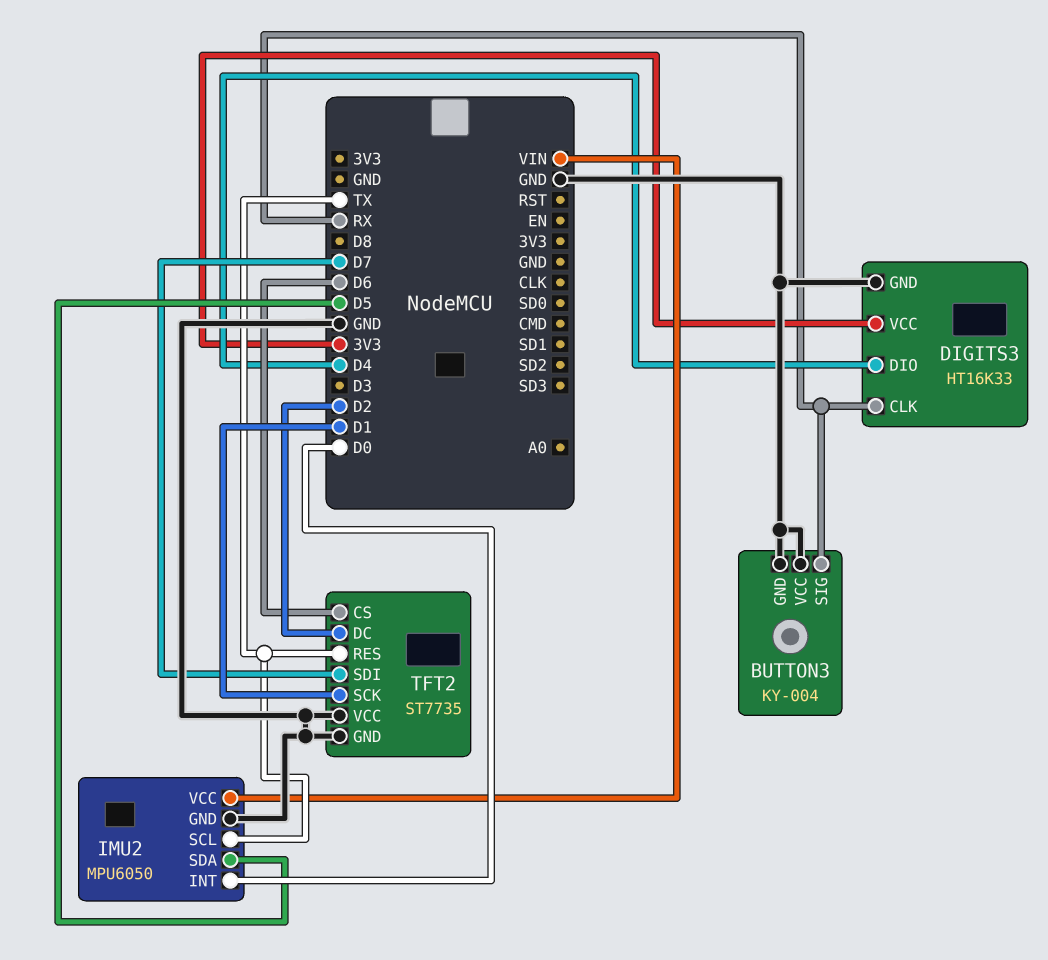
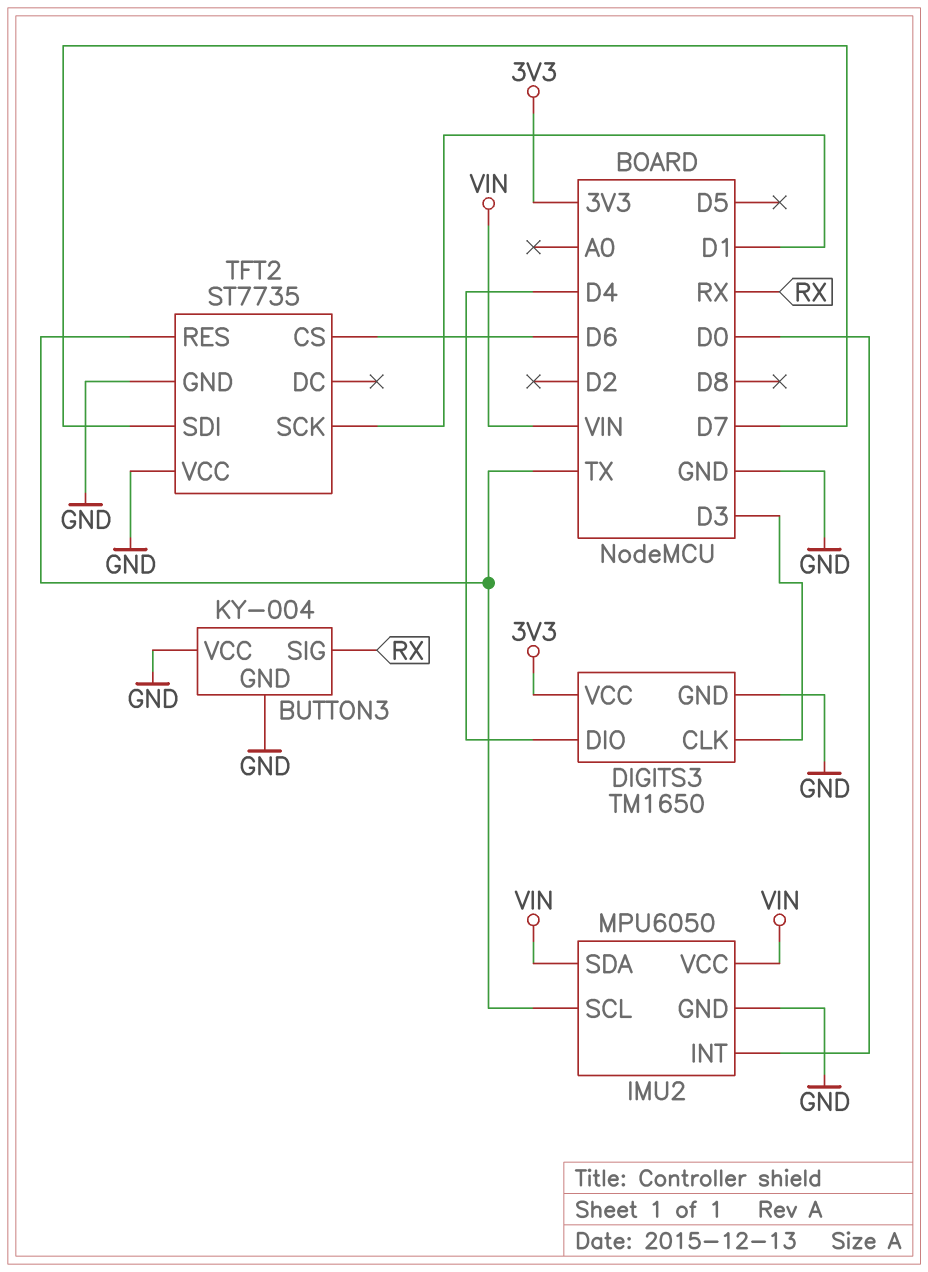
DIGITS3: HT16K33 -> TM1650
DIGITS3 pin CLK: RX -> D3
IMU2 pin SDA: D5 -> VIN
TFT2 pin DC: D2 -> none

